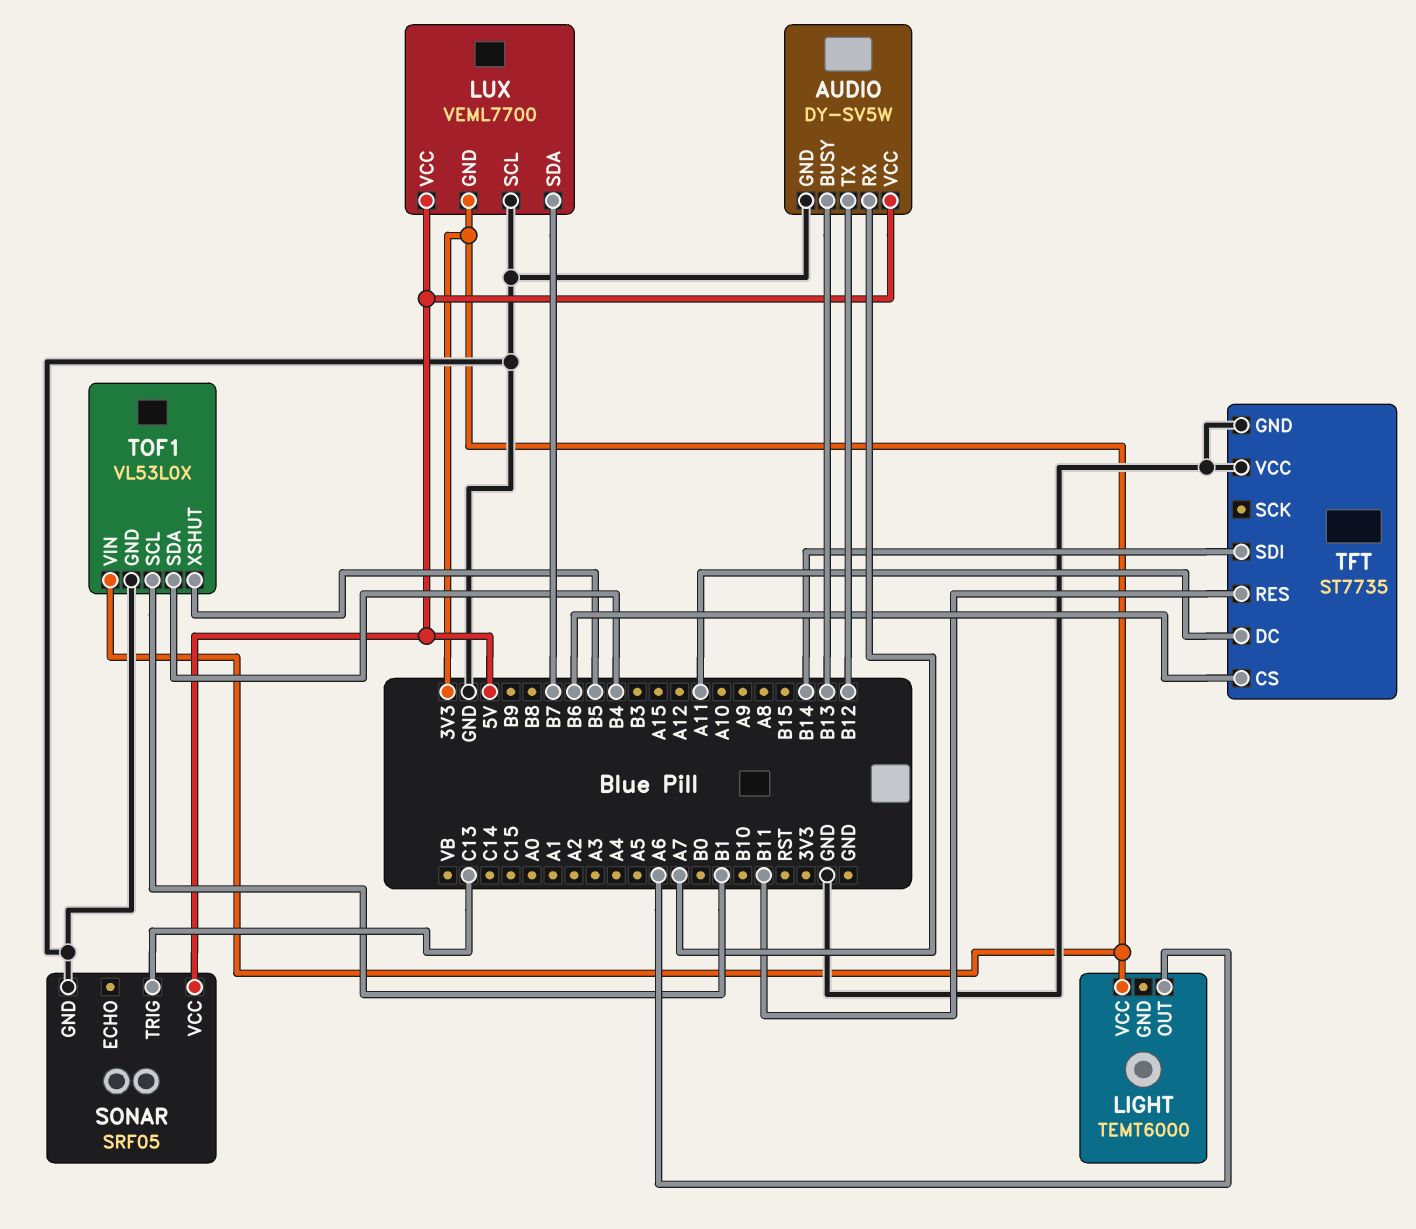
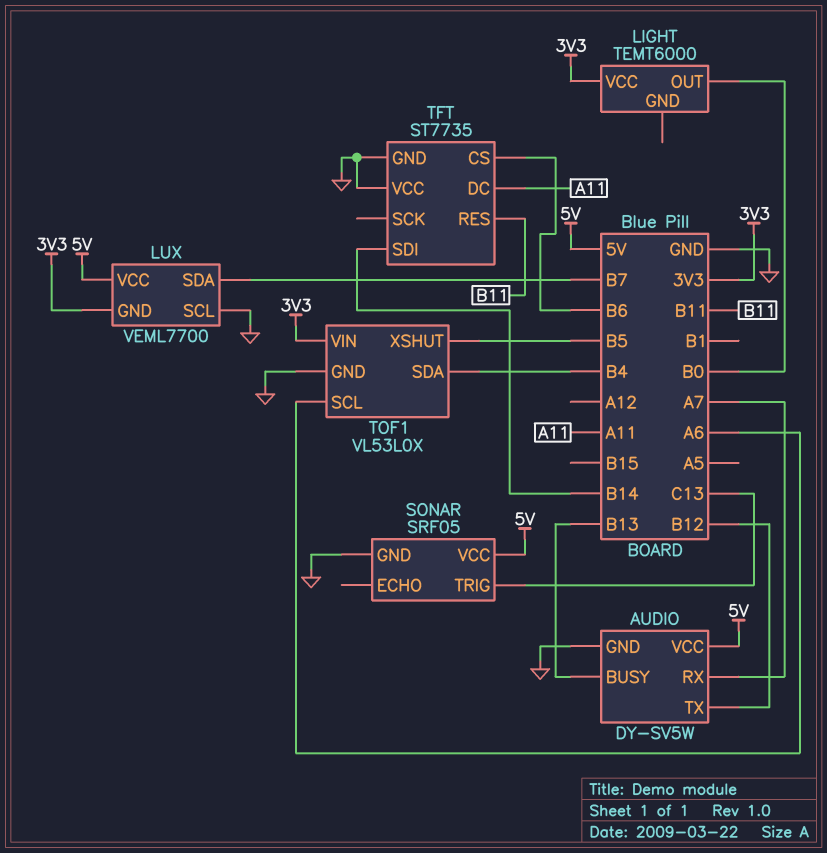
LIGHT pin OUT: A6 -> B0
TOF1 pin SCL: B1 -> A6

